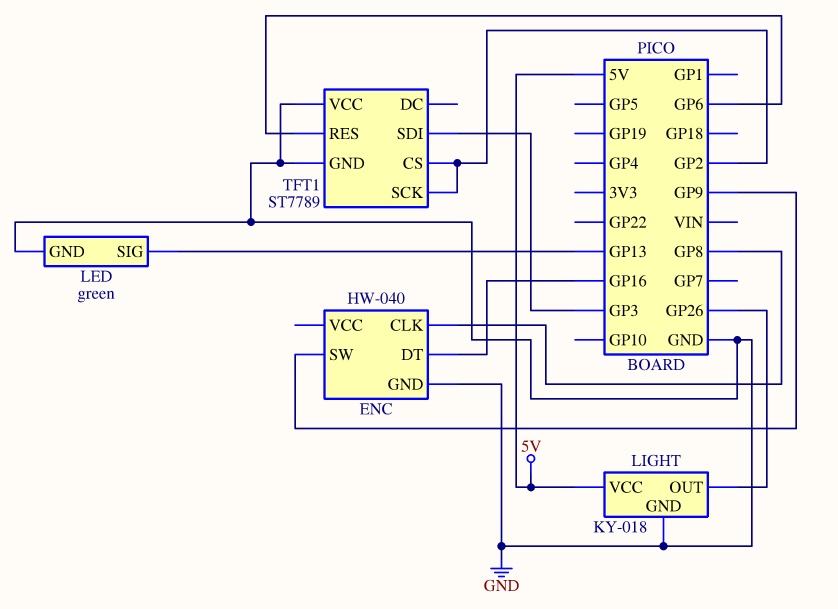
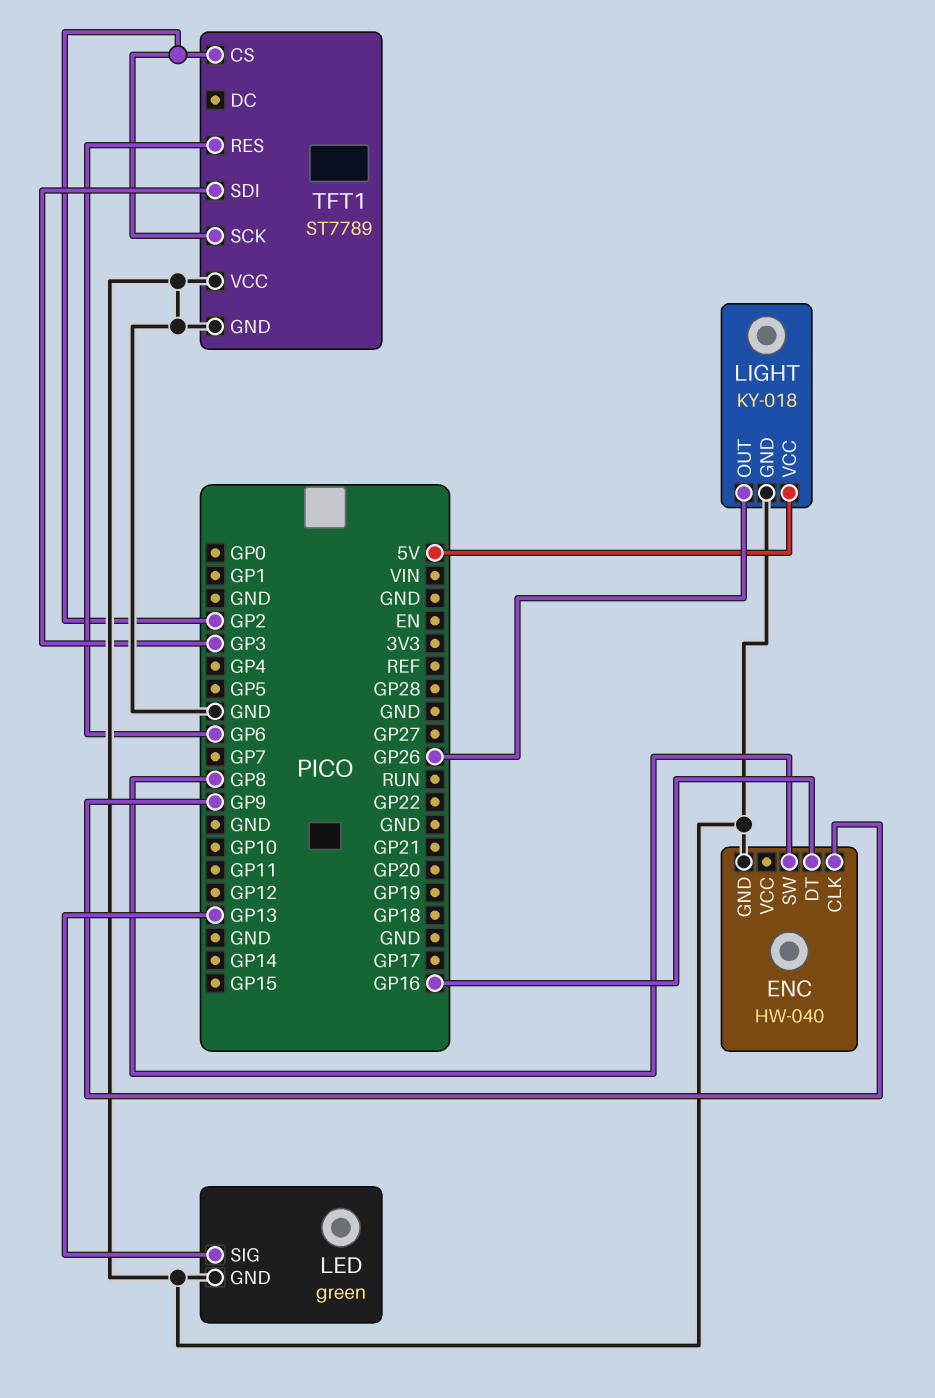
ENC pin CLK: GP8 -> GP9
ENC pin SW: GP9 -> GP8

